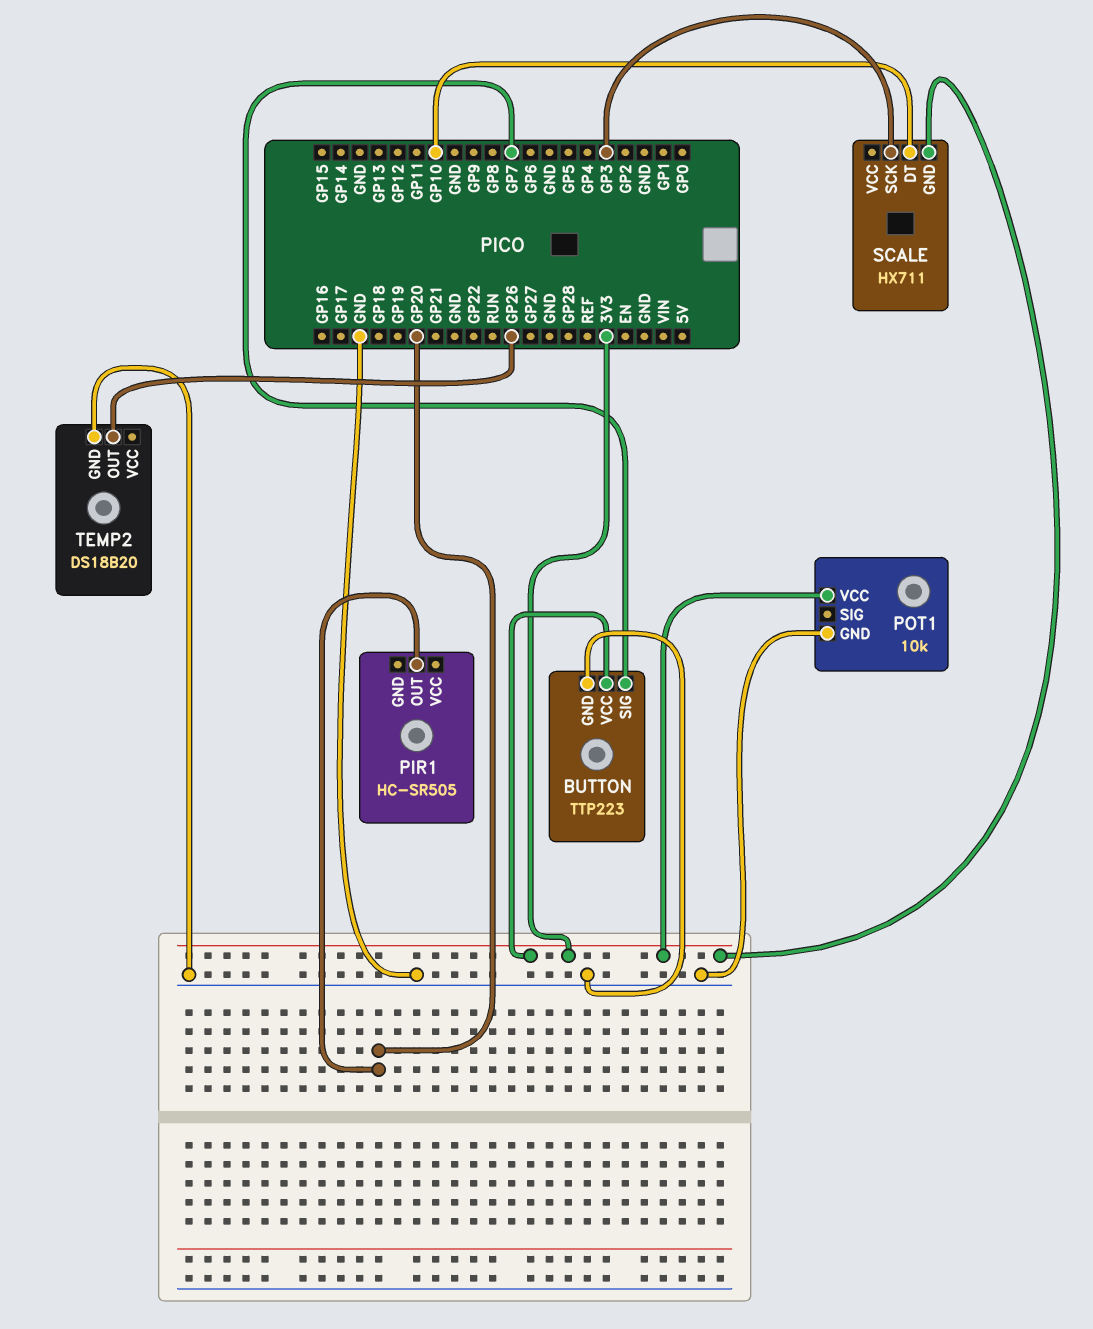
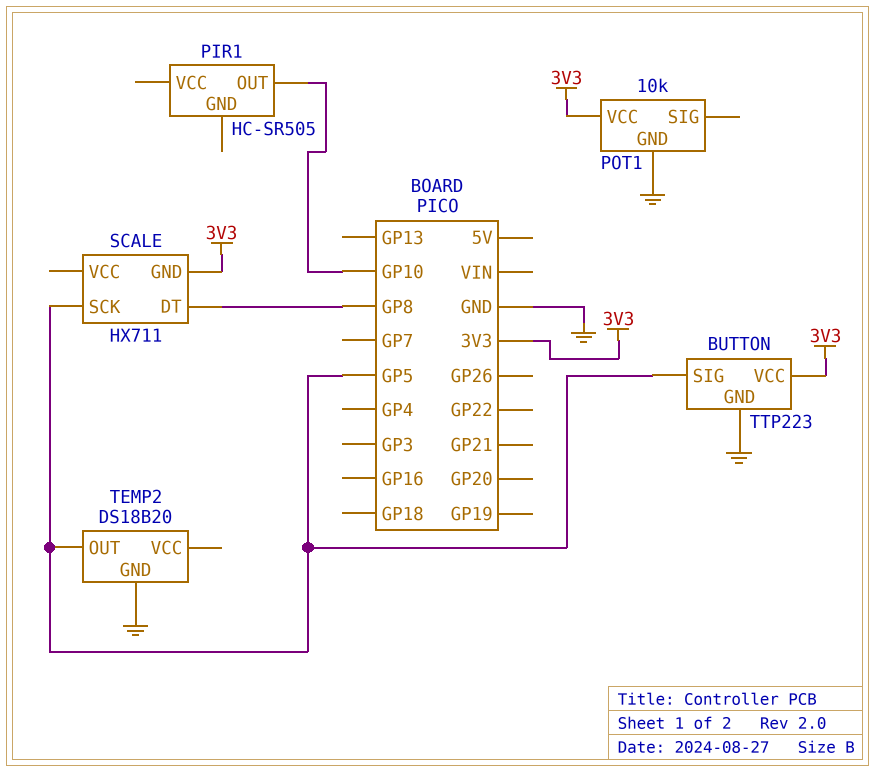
BUTTON pin SIG: GP7 -> GP5
PIR1 pin OUT: GP20 -> GP10
SCALE pin DT: GP10 -> GP8
SCALE pin SCK: GP3 -> GP5
TEMP2 pin OUT: GP26 -> GP5

